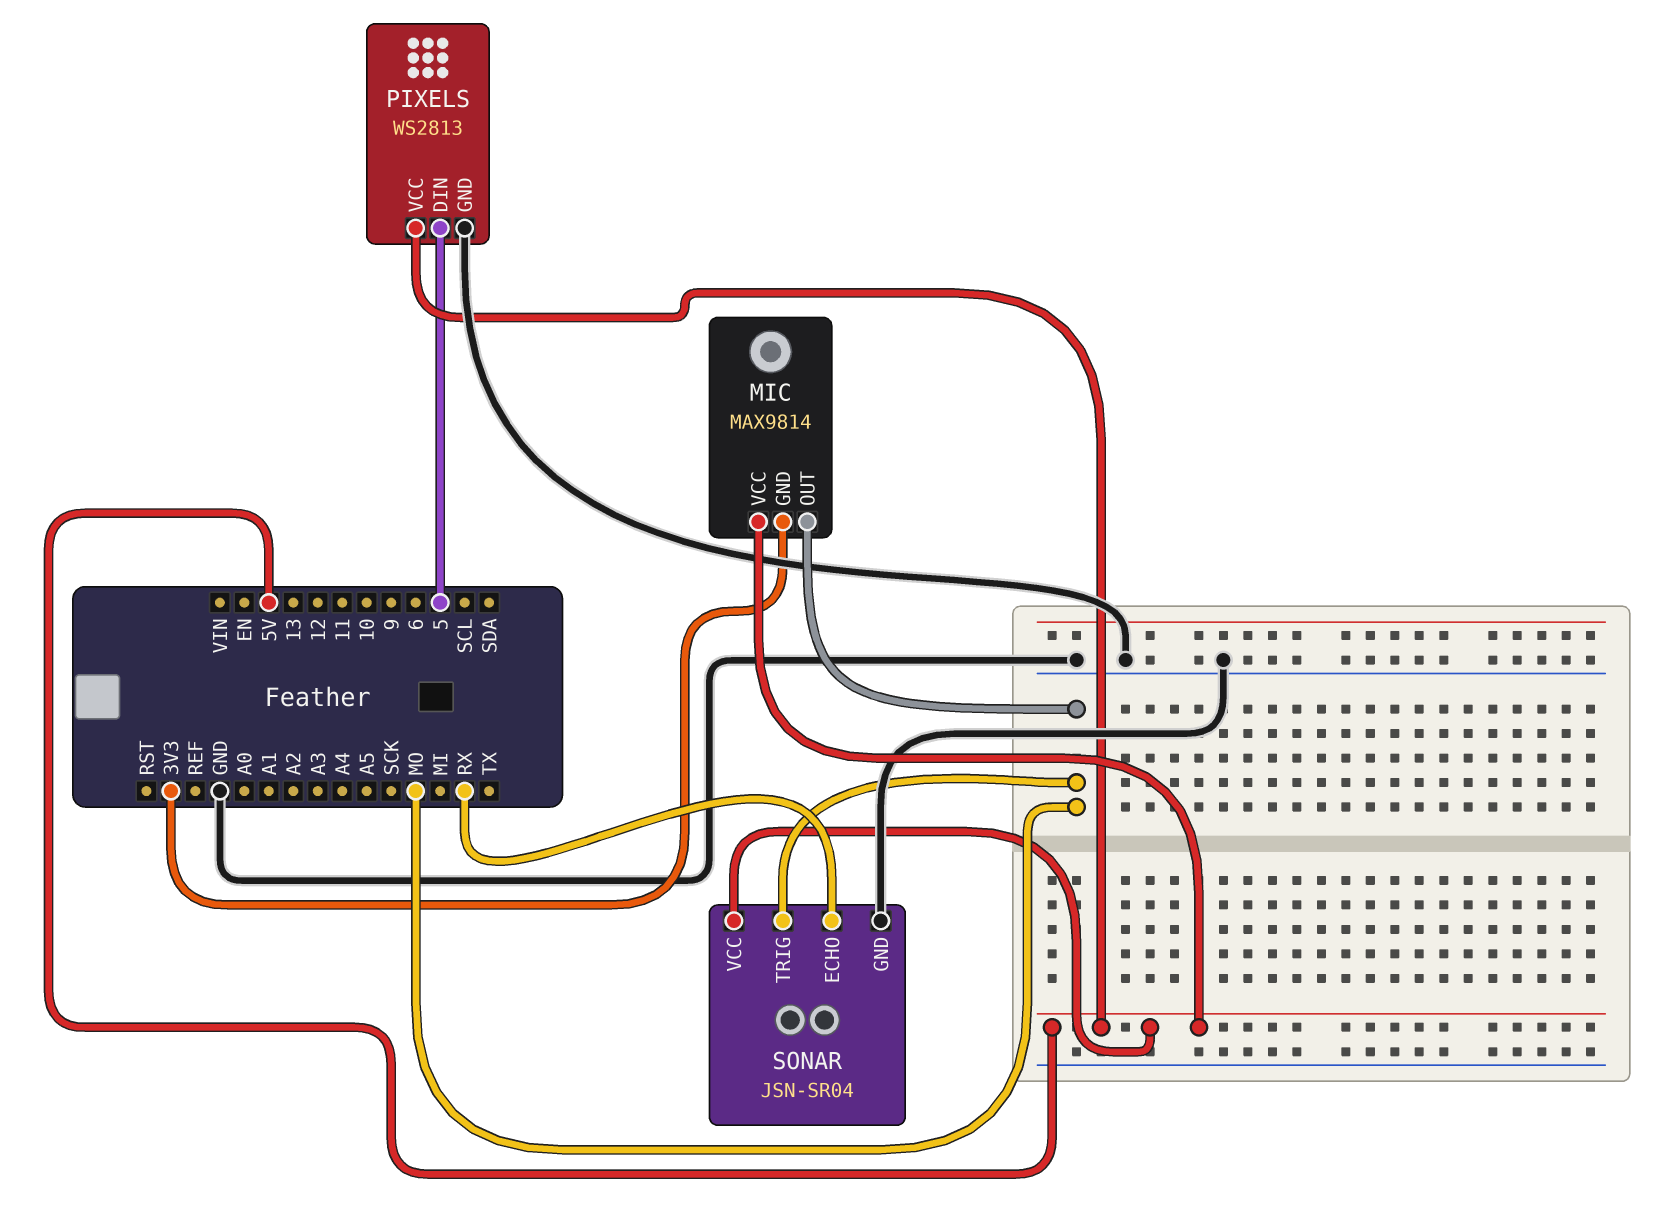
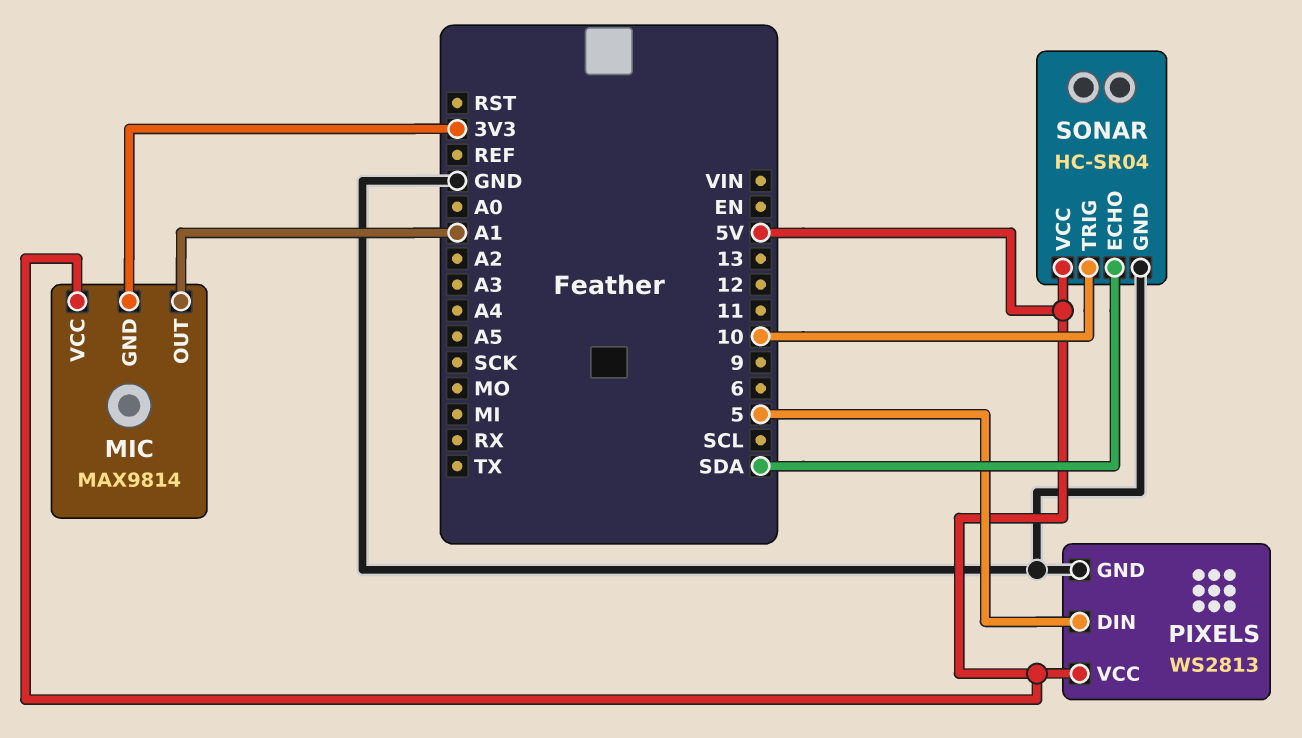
MIC pin OUT: MO -> A1
SONAR: JSN-SR04 -> HC-SR04
SONAR pin ECHO: RX -> SDA
SONAR pin TRIG: MO -> 10

